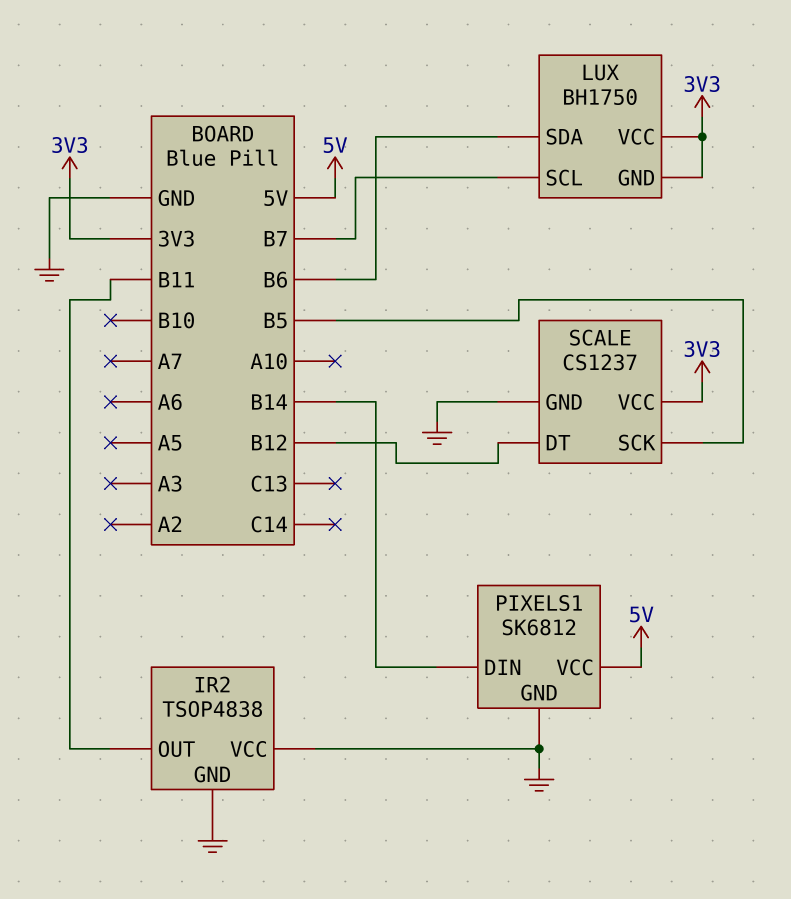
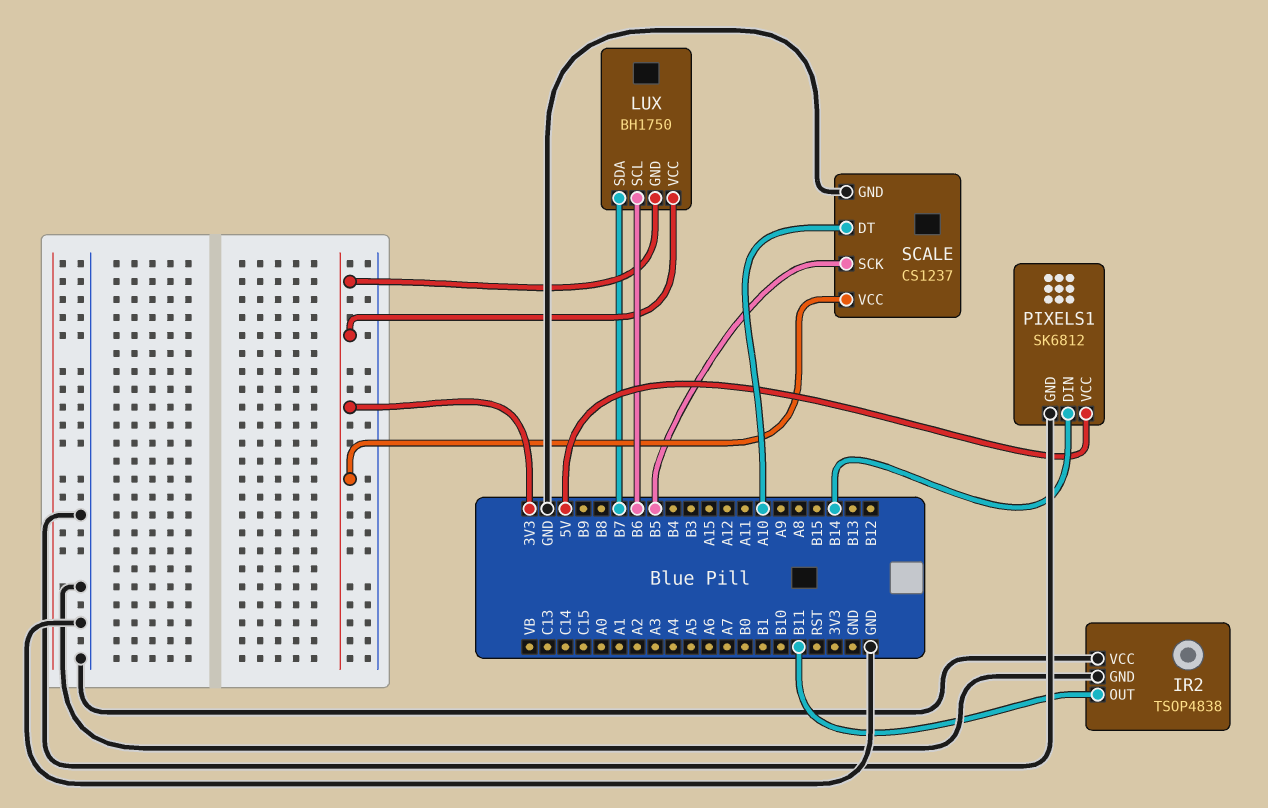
LUX pin SCL: B7 -> B6
LUX pin SDA: B6 -> B7
SCALE pin DT: B12 -> A10

